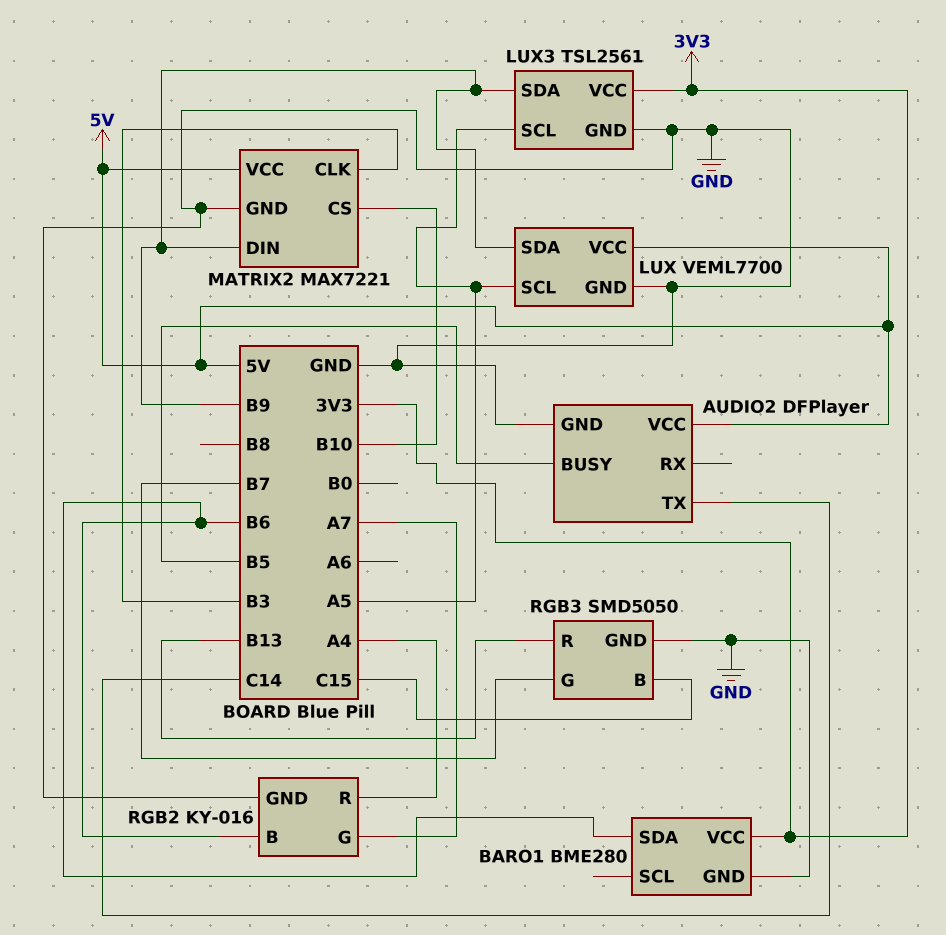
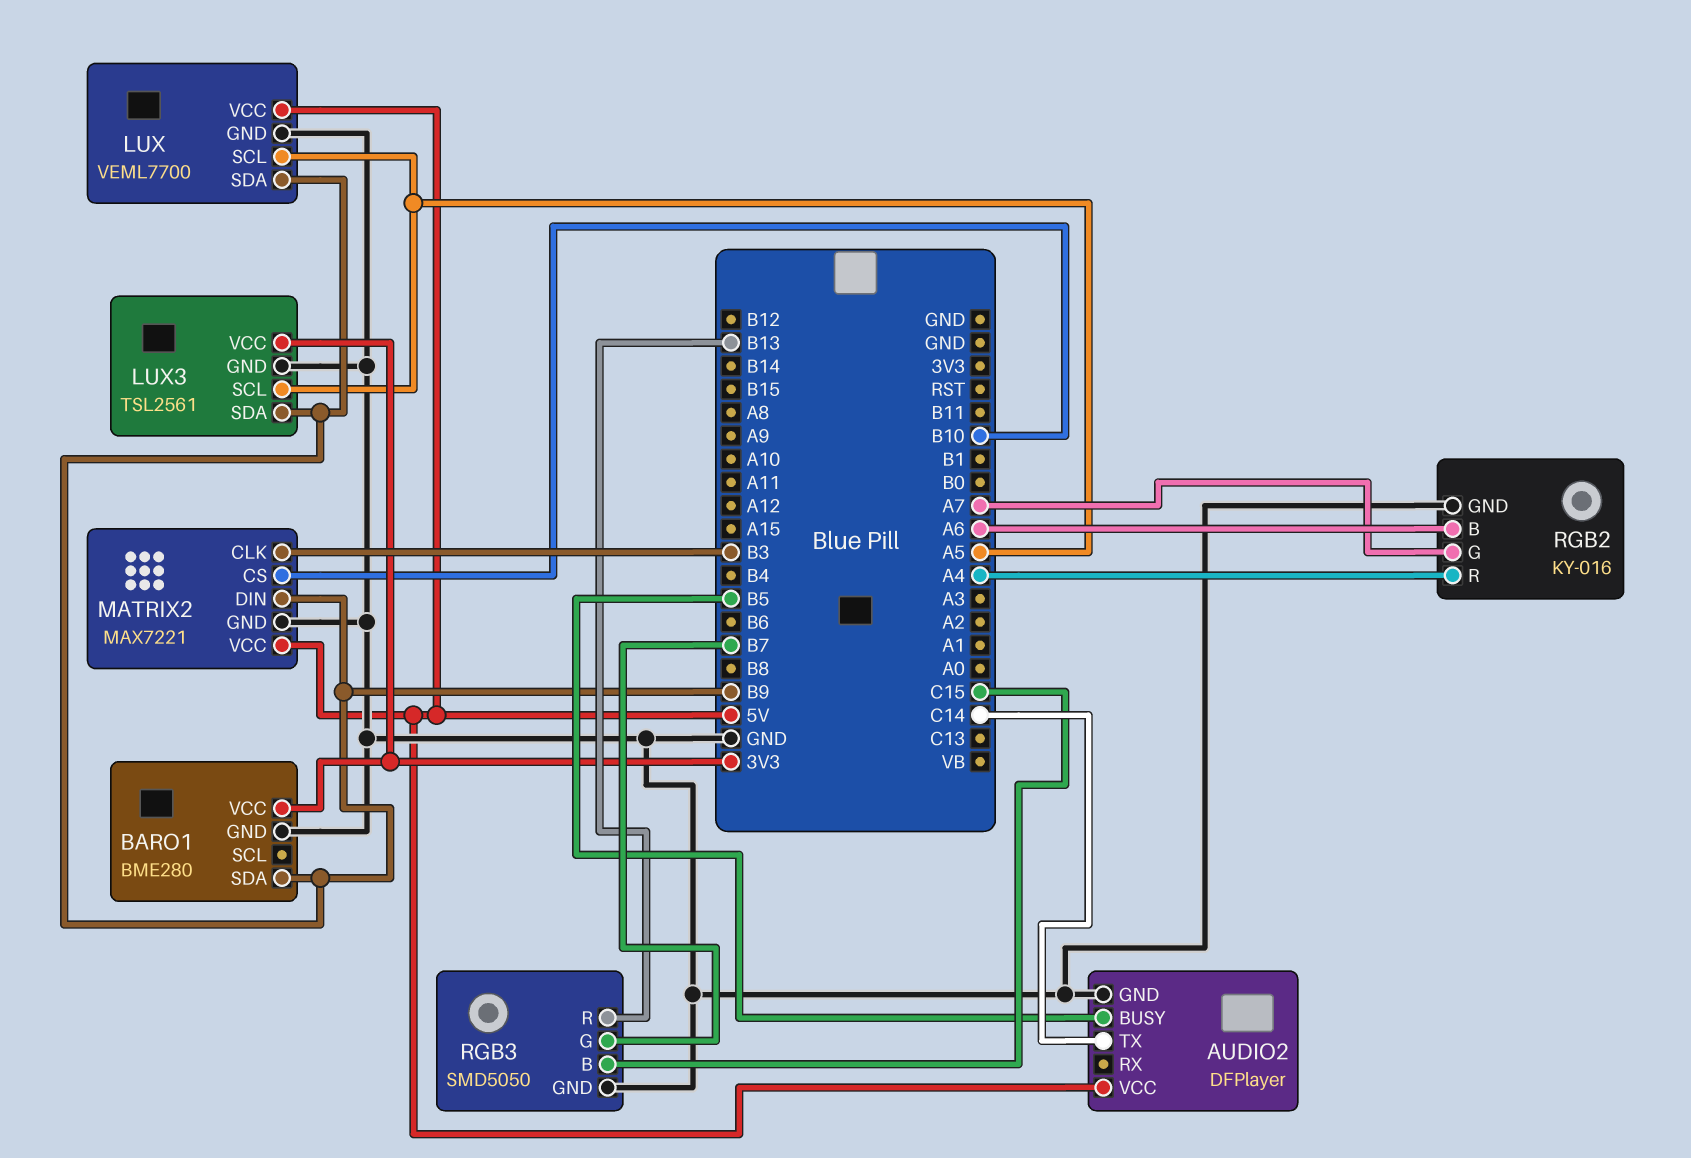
BARO1 pin SDA: B6 -> B9
RGB2 pin B: B6 -> A6

